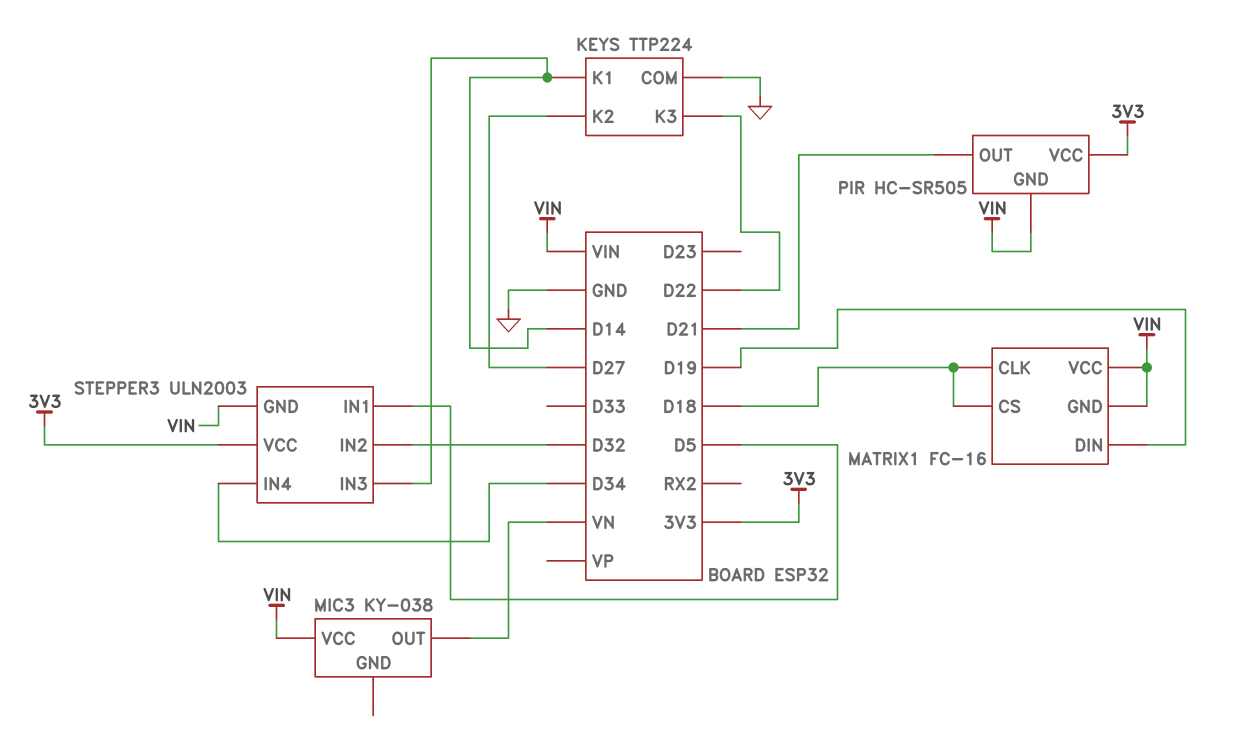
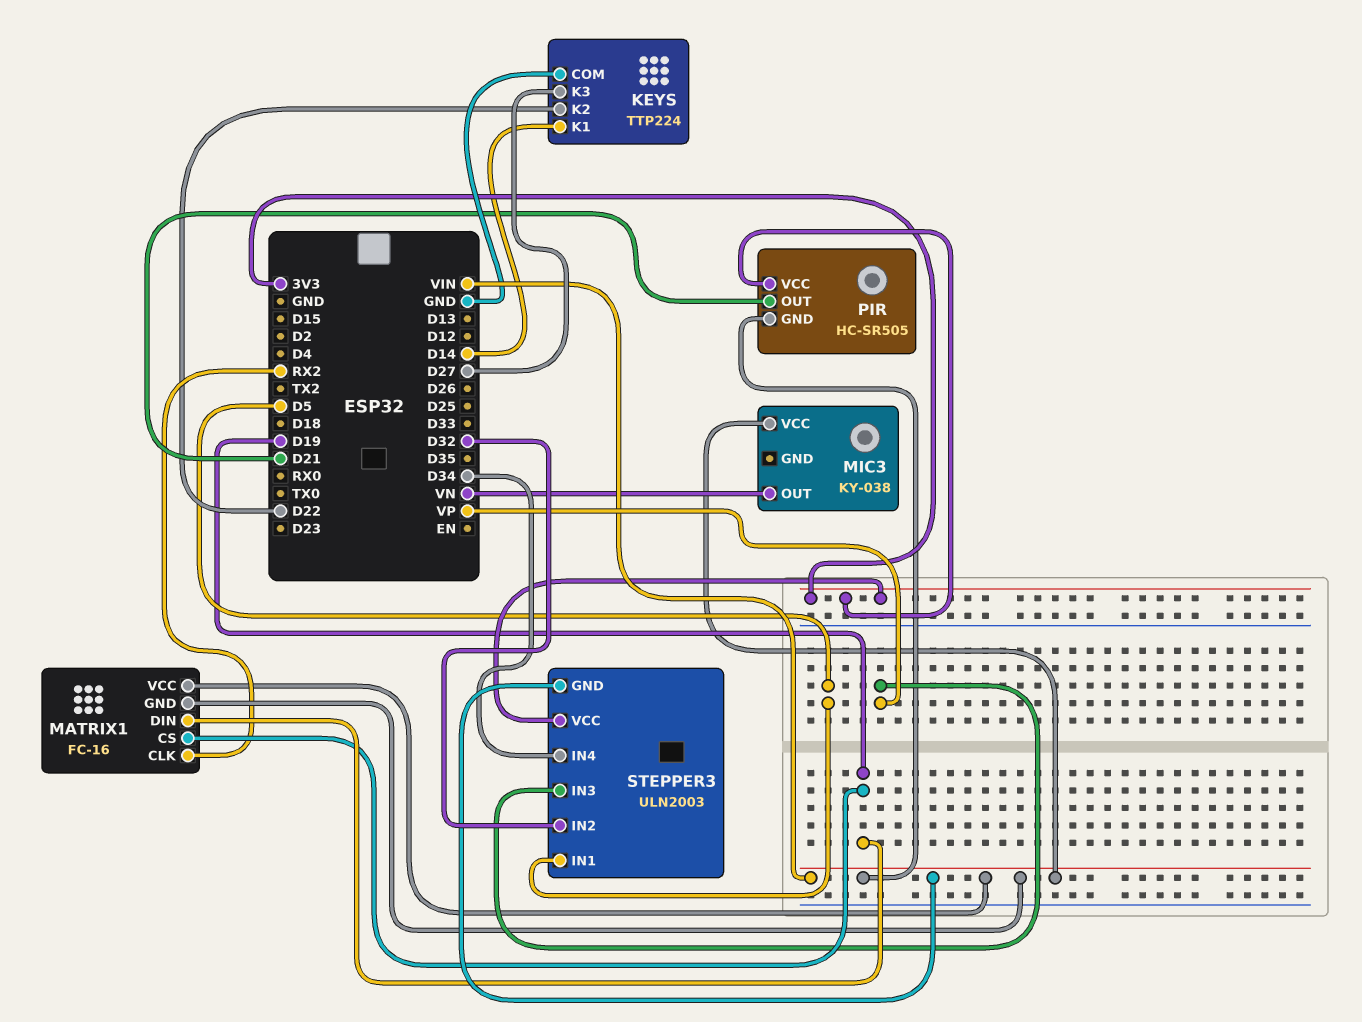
KEYS pin K2: D27 -> D22
KEYS pin K3: D22 -> D27
MATRIX1 pin CLK: D18 -> RX2
MATRIX1 pin CS: D18 -> D19
STEPPER3 pin IN3: D14 -> VP

